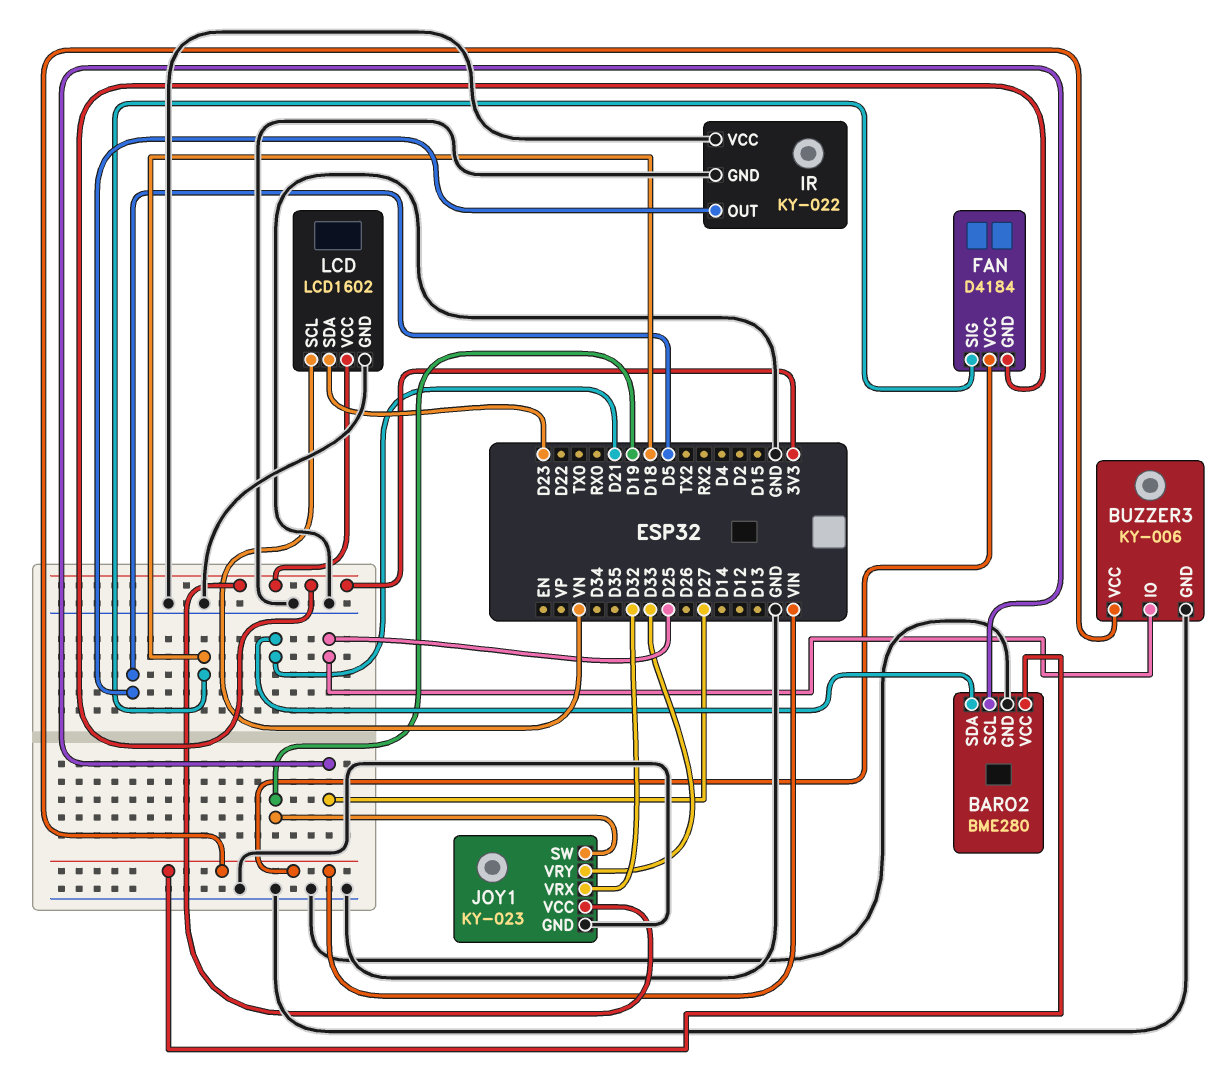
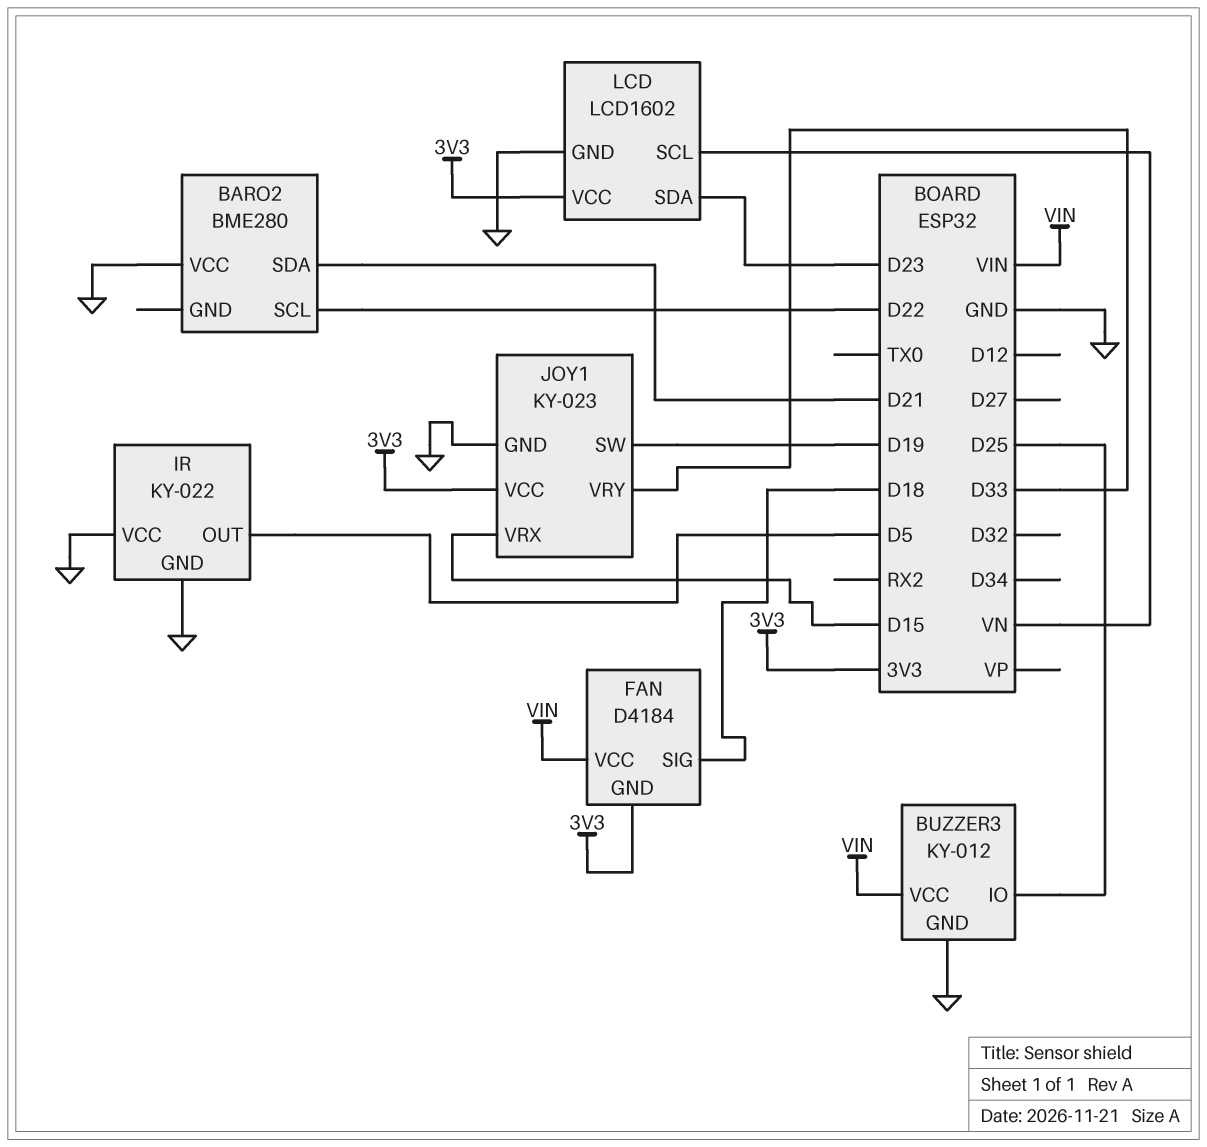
BARO2 pin GND: GND -> none
BARO2 pin SCL: D27 -> D22
BARO2 pin VCC: VIN -> GND
BUZZER3: KY-006 -> KY-012
JOY1 pin VRX: D32 -> D15

